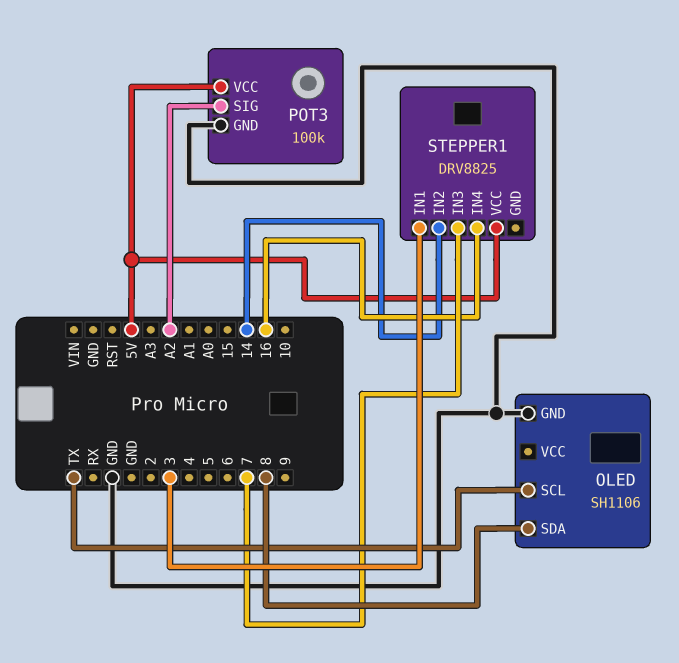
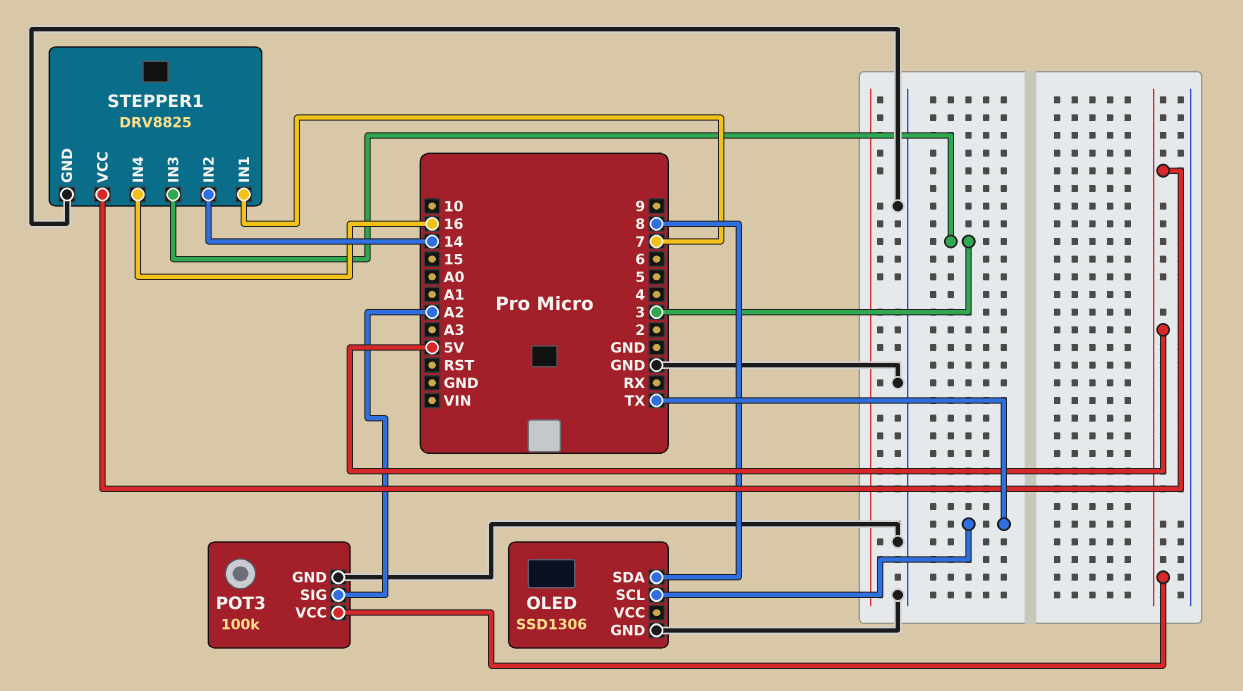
OLED: SH1106 -> SSD1306
STEPPER1 pin GND: none -> GND
STEPPER1 pin IN1: 3 -> 7
STEPPER1 pin IN3: 7 -> 3

